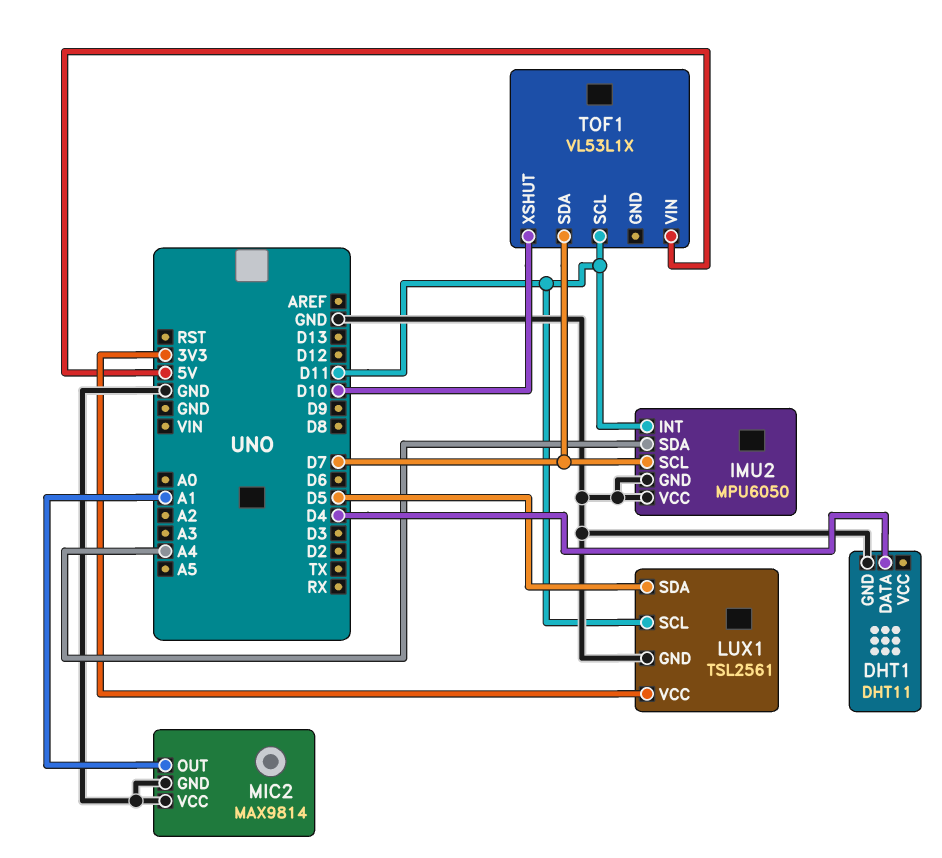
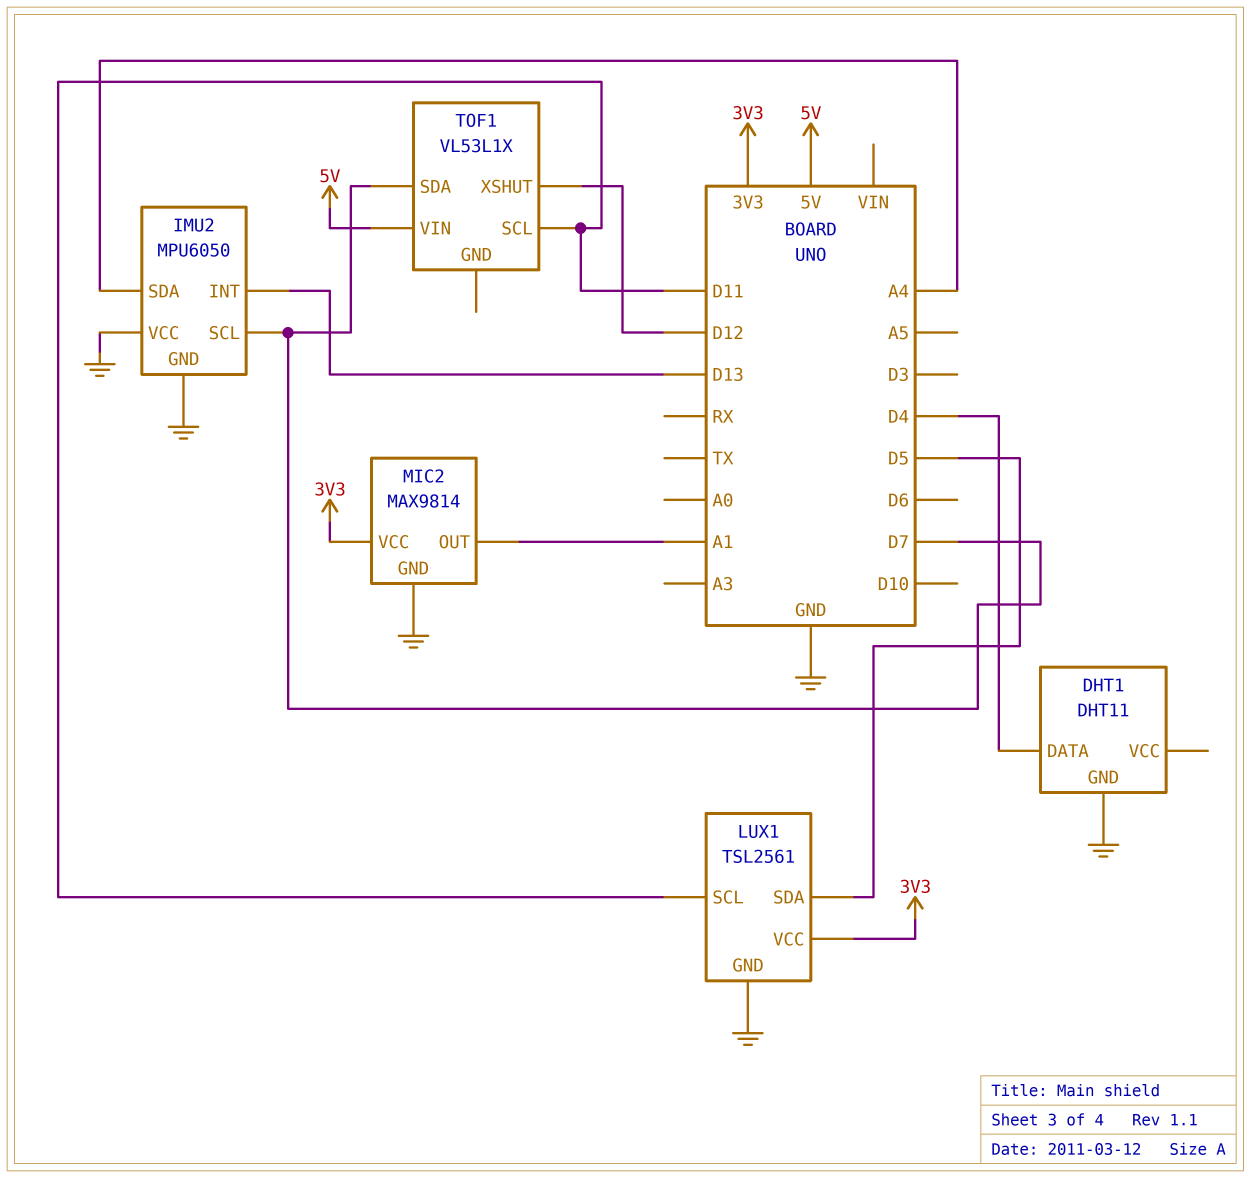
IMU2 pin INT: D11 -> D13
MIC2 pin VCC: GND -> 3V3
TOF1 pin XSHUT: D10 -> D12

